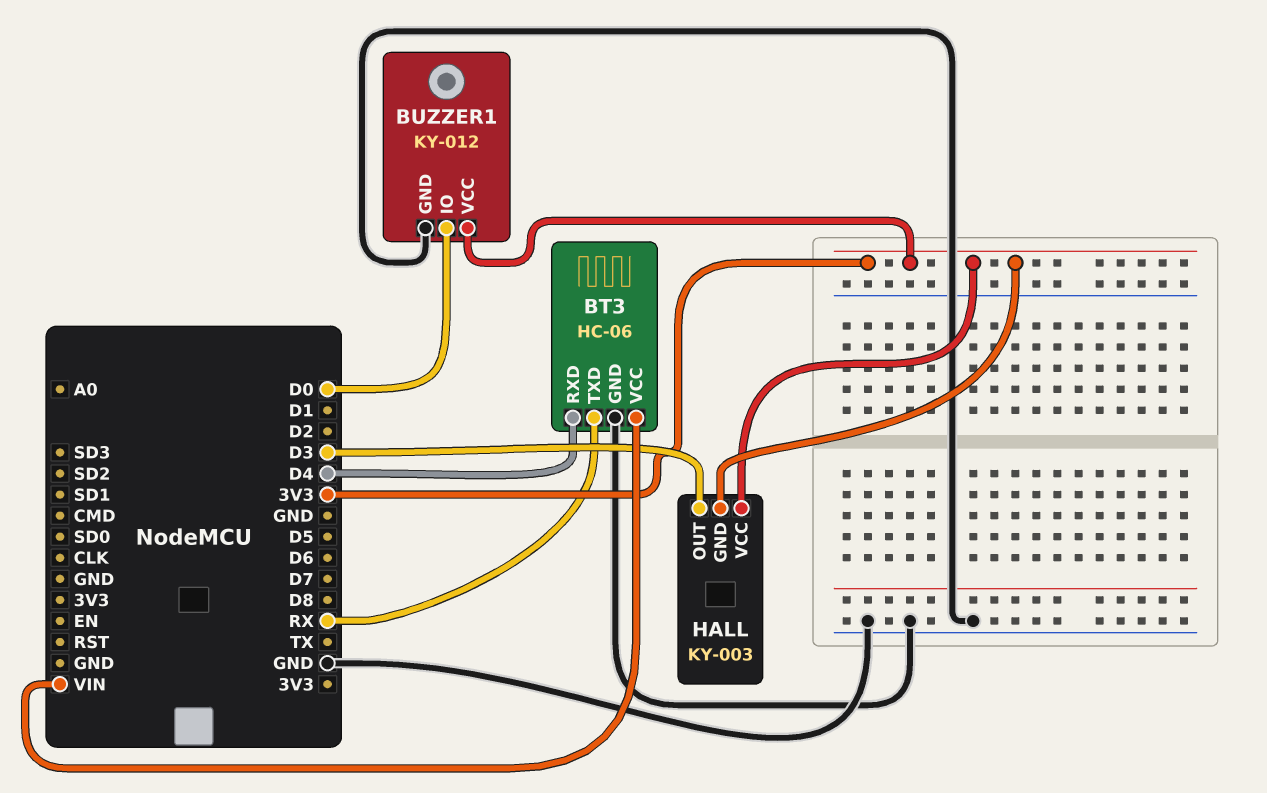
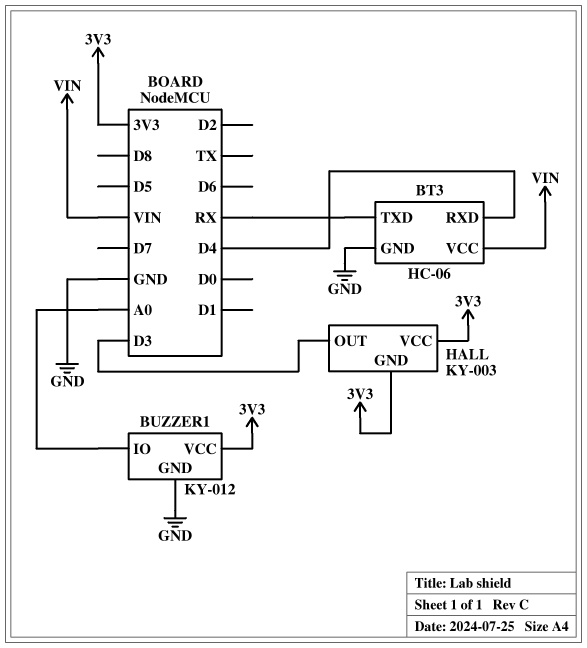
BUZZER1 pin IO: D0 -> A0

